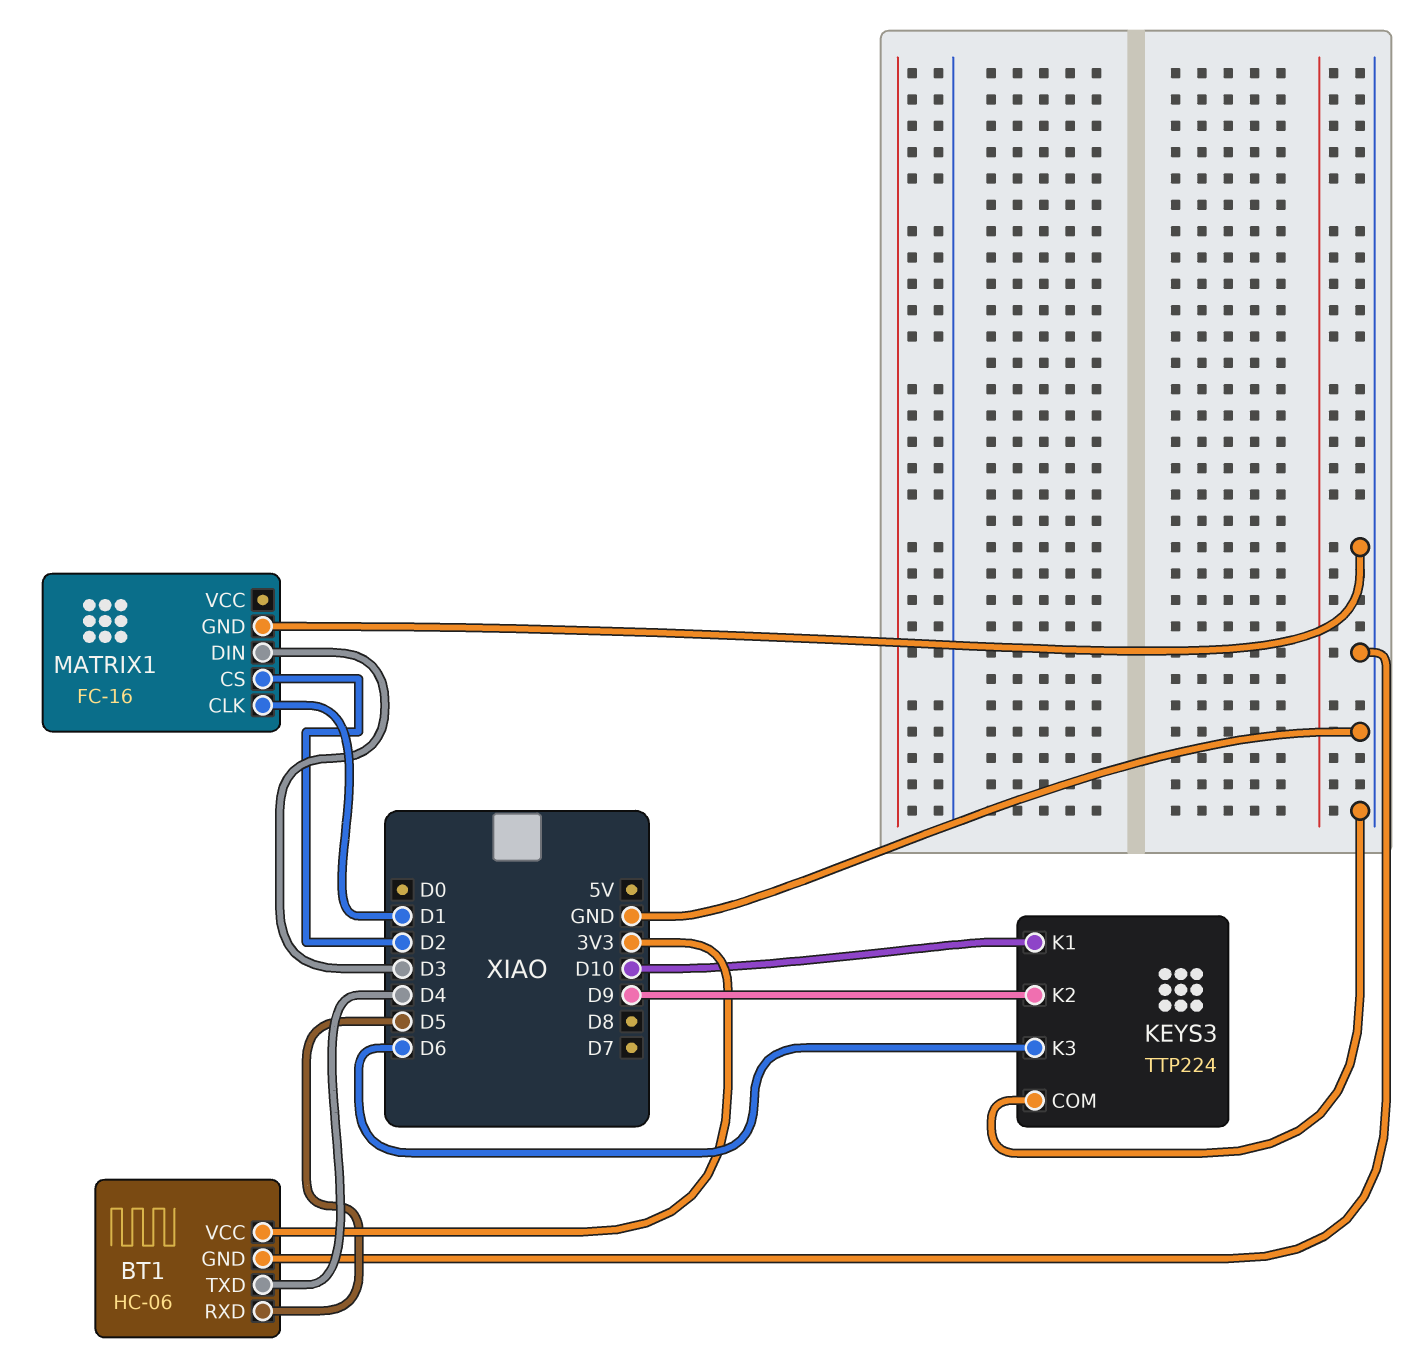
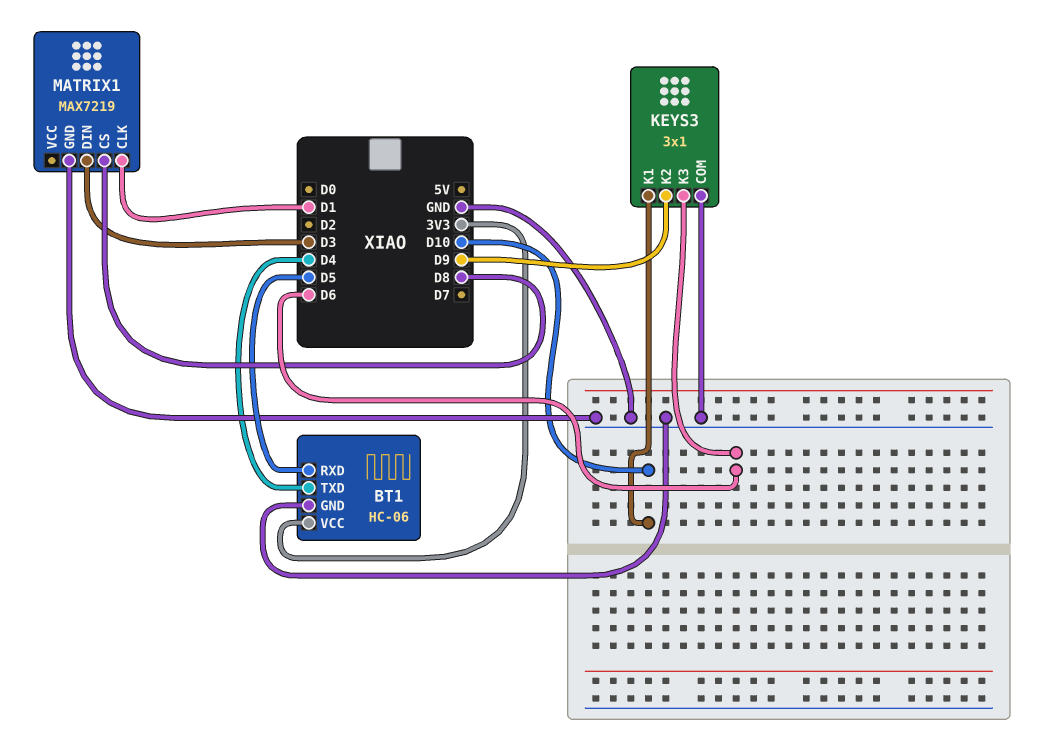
KEYS3: TTP224 -> 3x1
MATRIX1: FC-16 -> MAX7219
MATRIX1 pin CS: D2 -> D8

